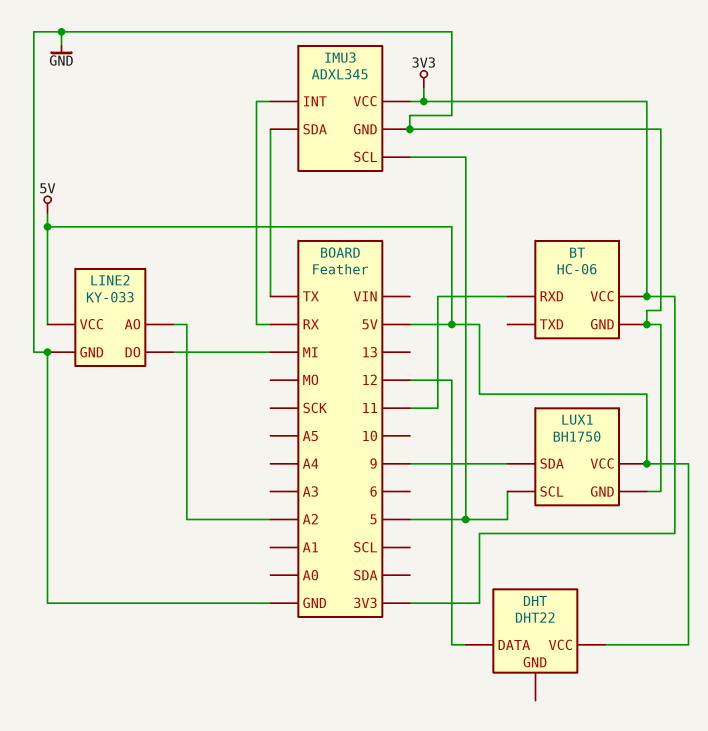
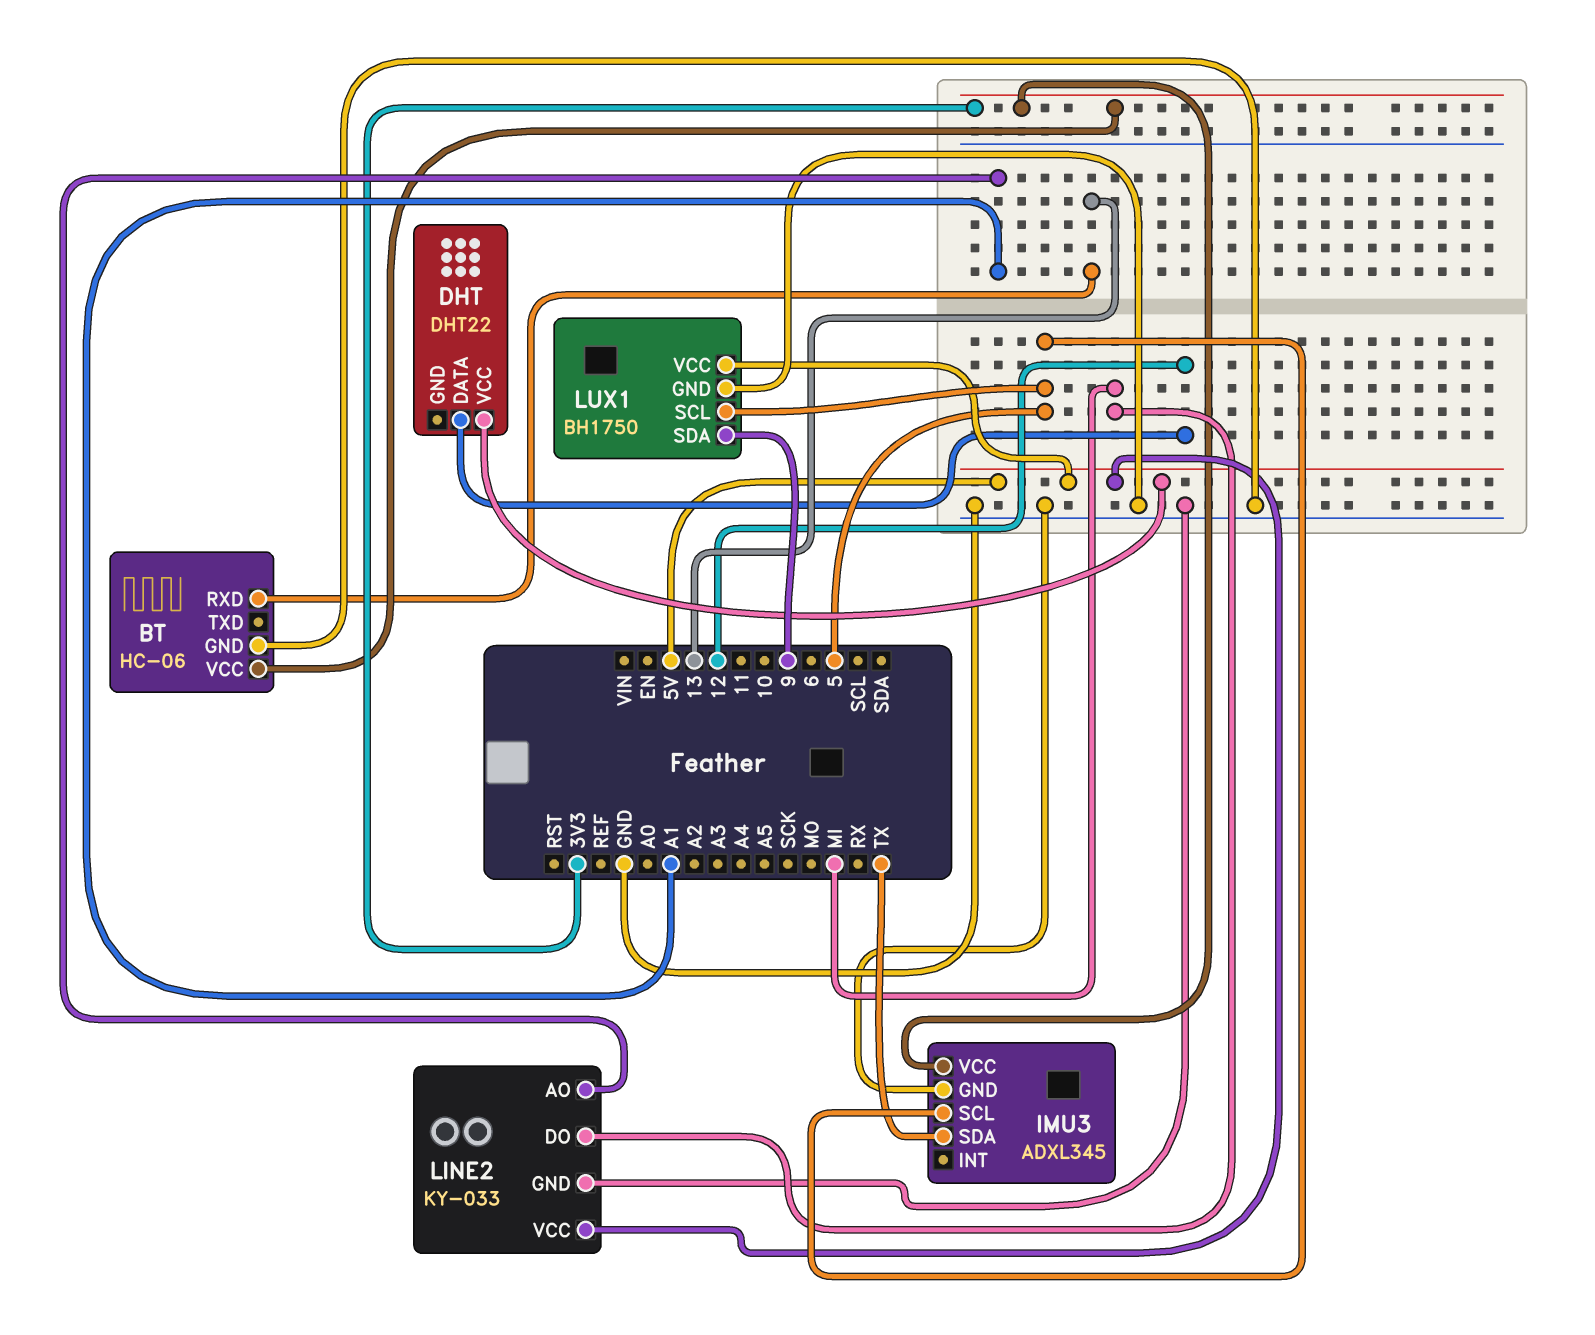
BT pin RXD: 11 -> 13
IMU3 pin INT: RX -> none
LINE2 pin AO: A2 -> A1

